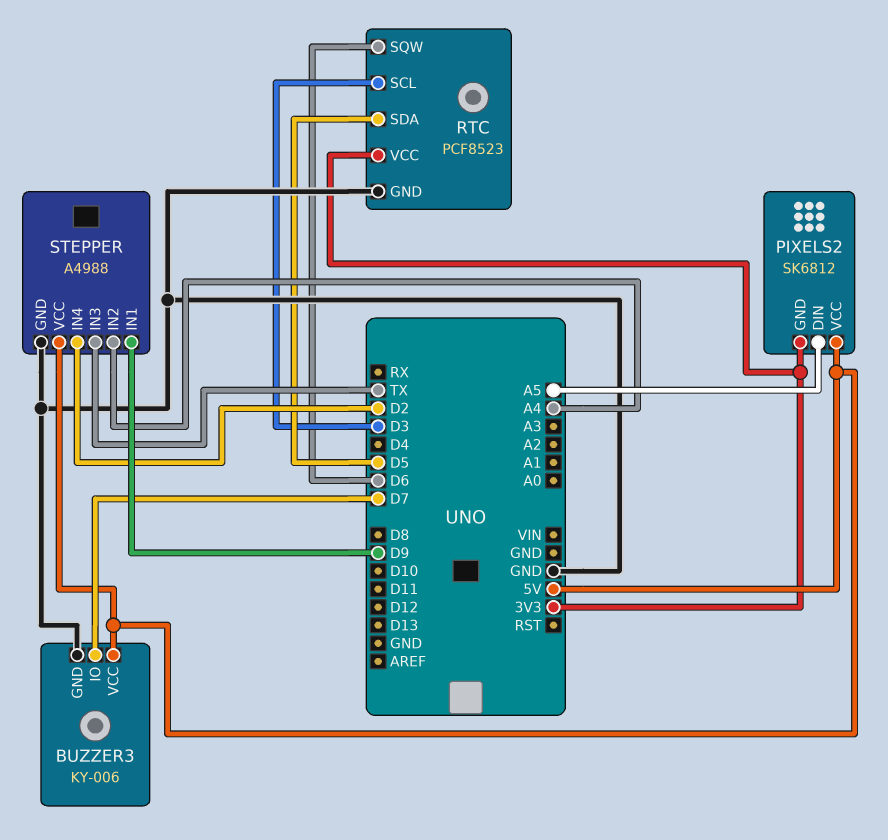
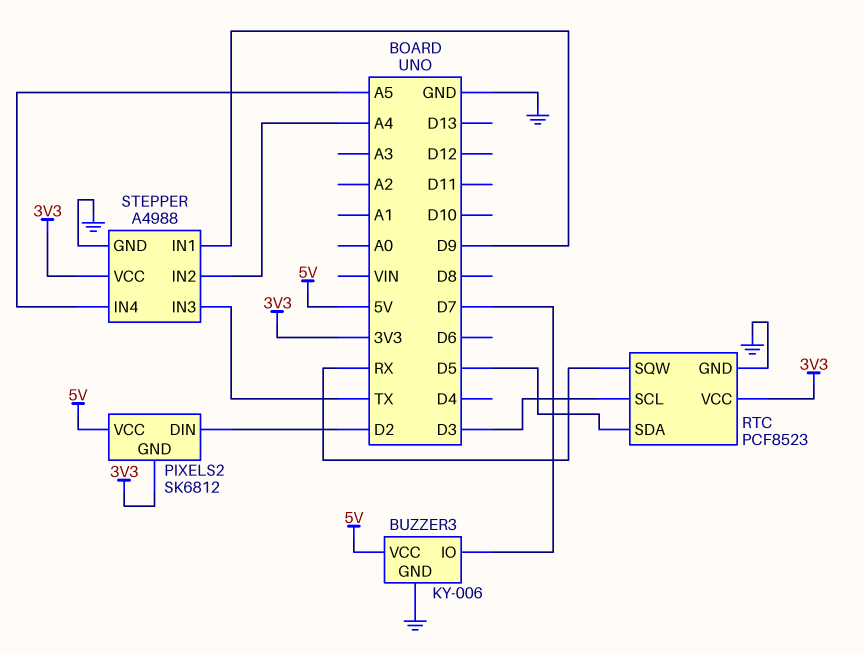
PIXELS2 pin DIN: A5 -> D2
RTC pin SQW: D6 -> RX
STEPPER pin IN4: D2 -> A5
STEPPER pin VCC: 5V -> 3V3

